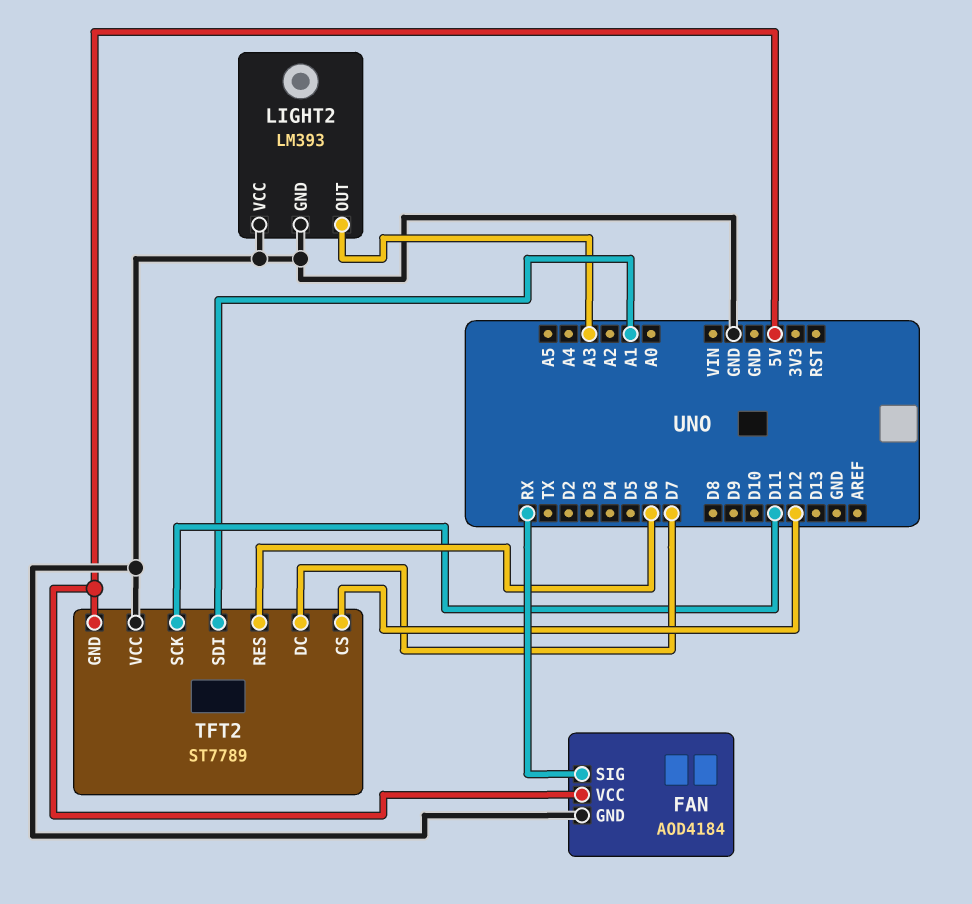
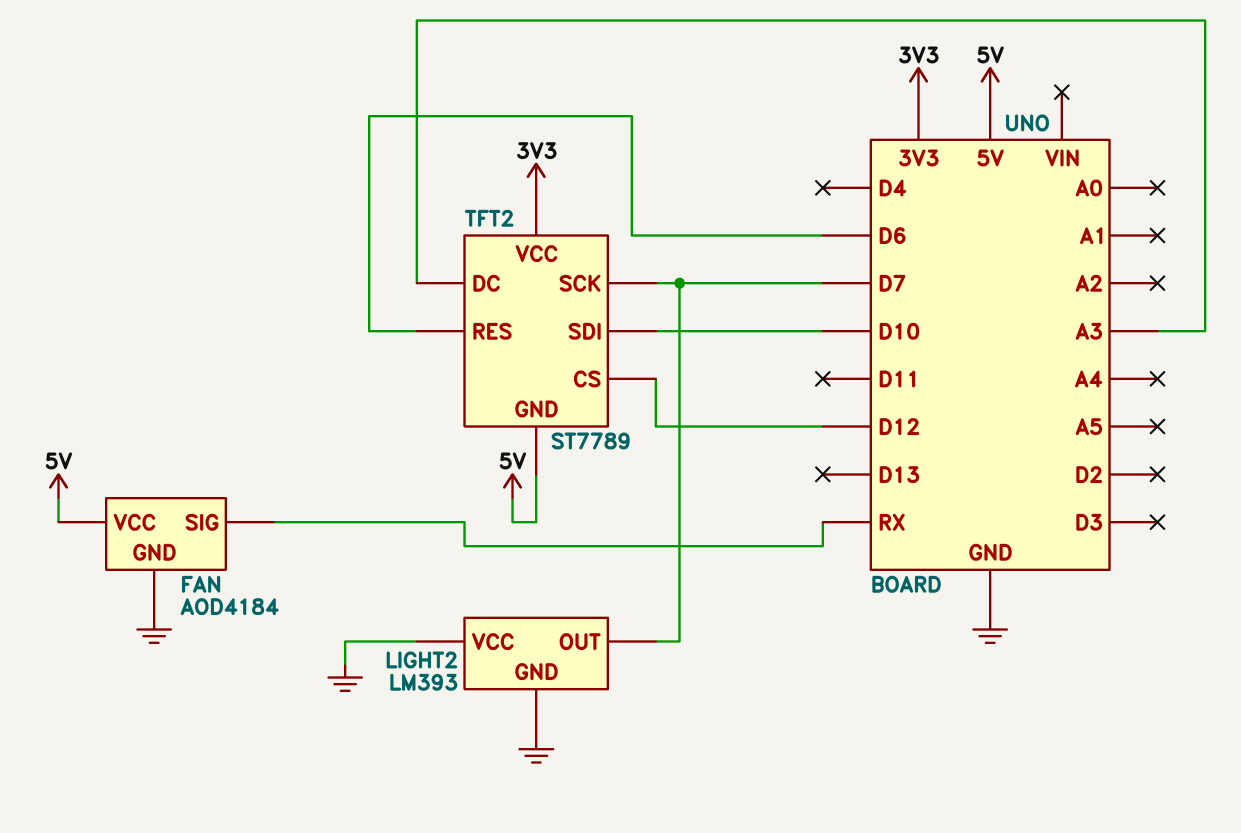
LIGHT2 pin OUT: A3 -> D7
TFT2 pin DC: D7 -> A3
TFT2 pin SCK: D11 -> D7
TFT2 pin SDI: A1 -> D10
TFT2 pin VCC: GND -> 3V3

